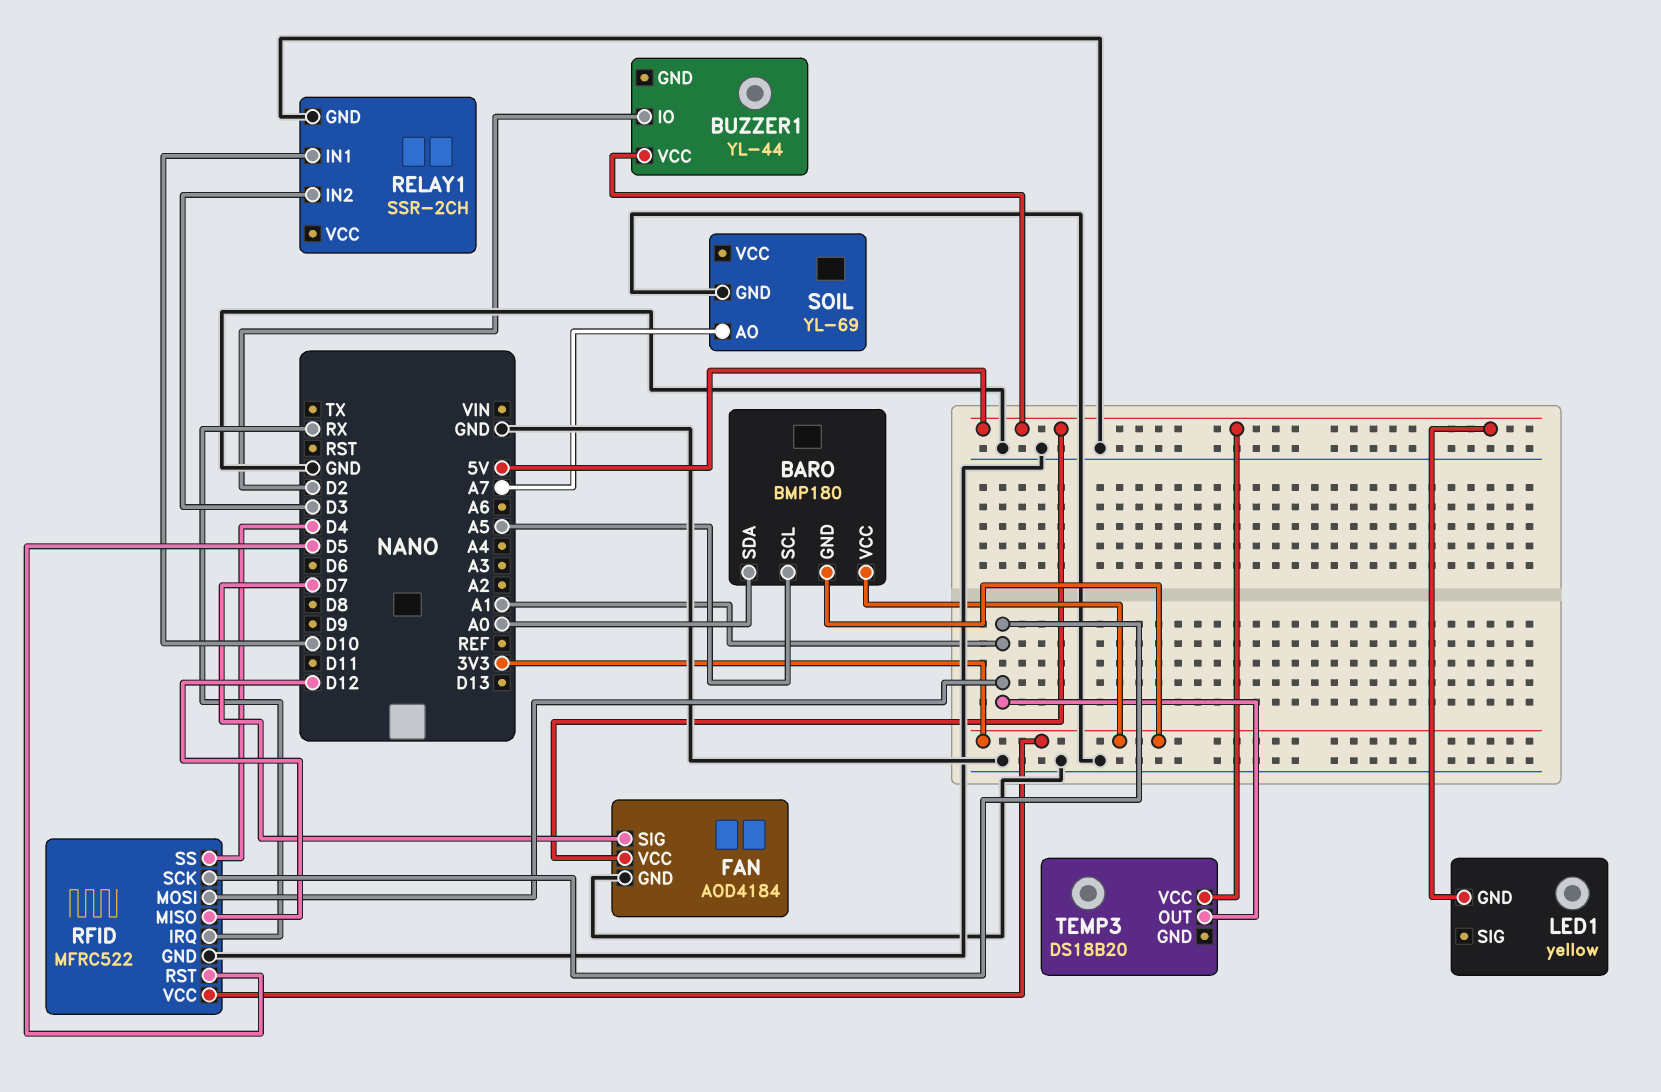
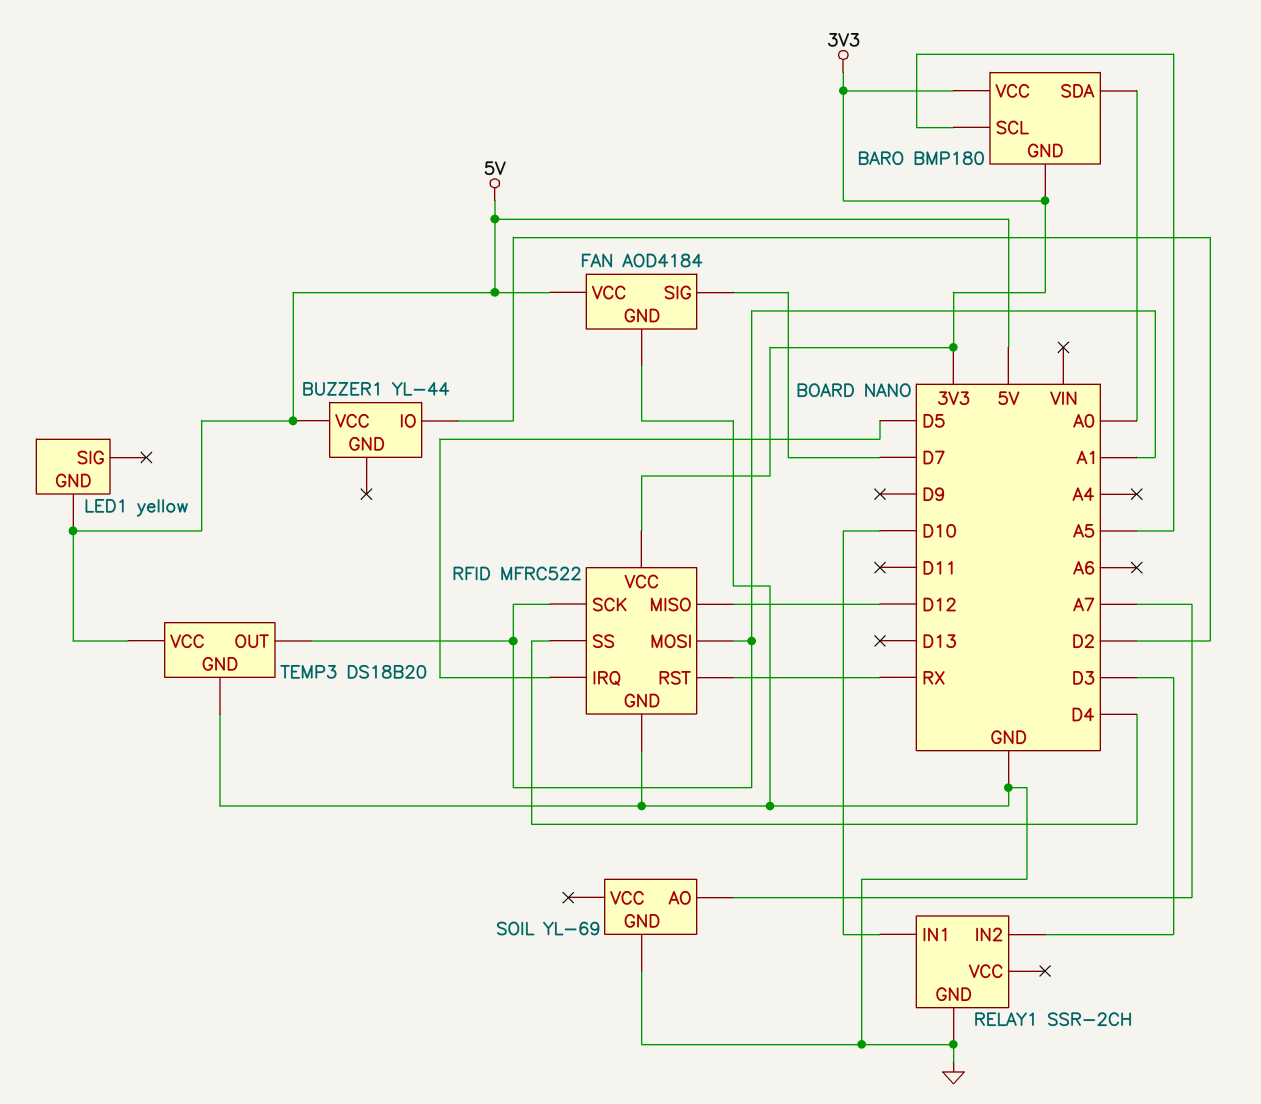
RFID pin IRQ: RX -> D5
RFID pin RST: D5 -> RX
TEMP3 pin GND: none -> GND

